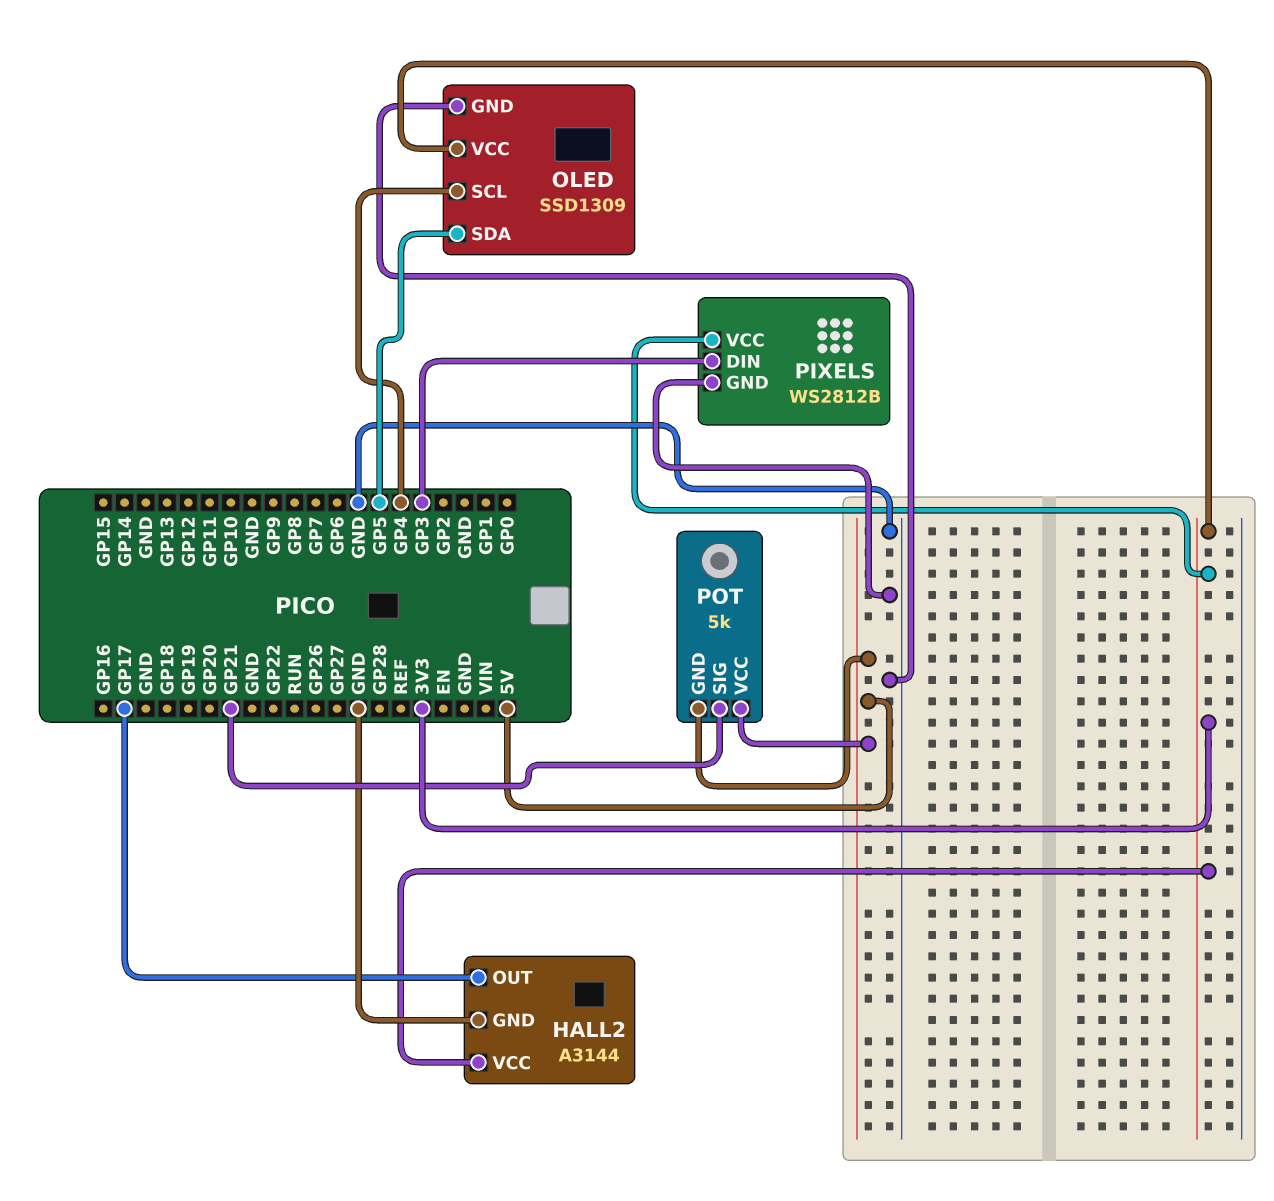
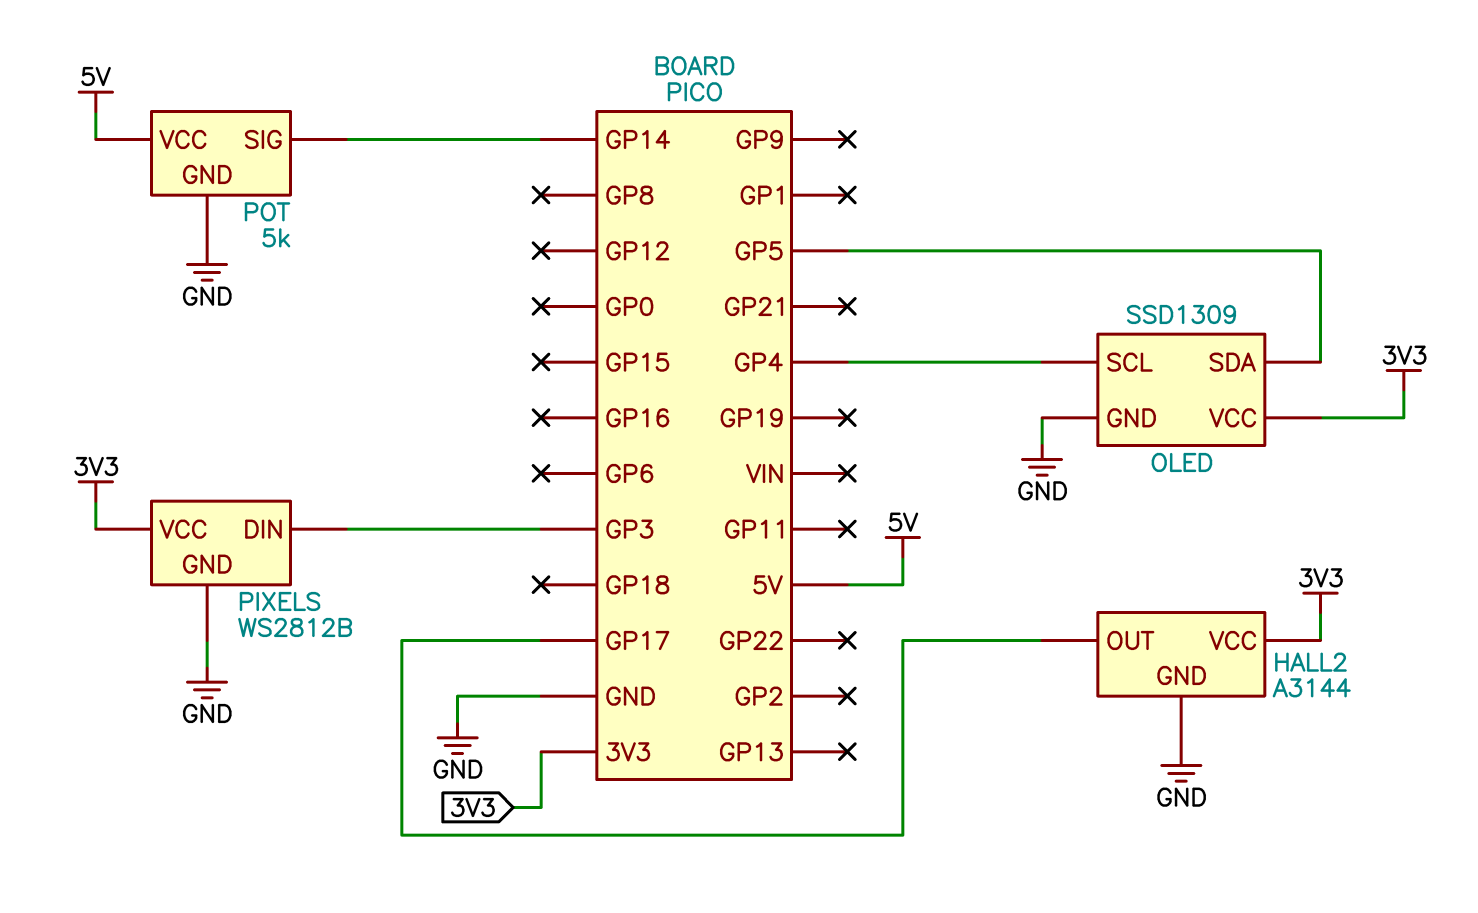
POT pin GND: 5V -> GND
POT pin SIG: GP21 -> GP14

